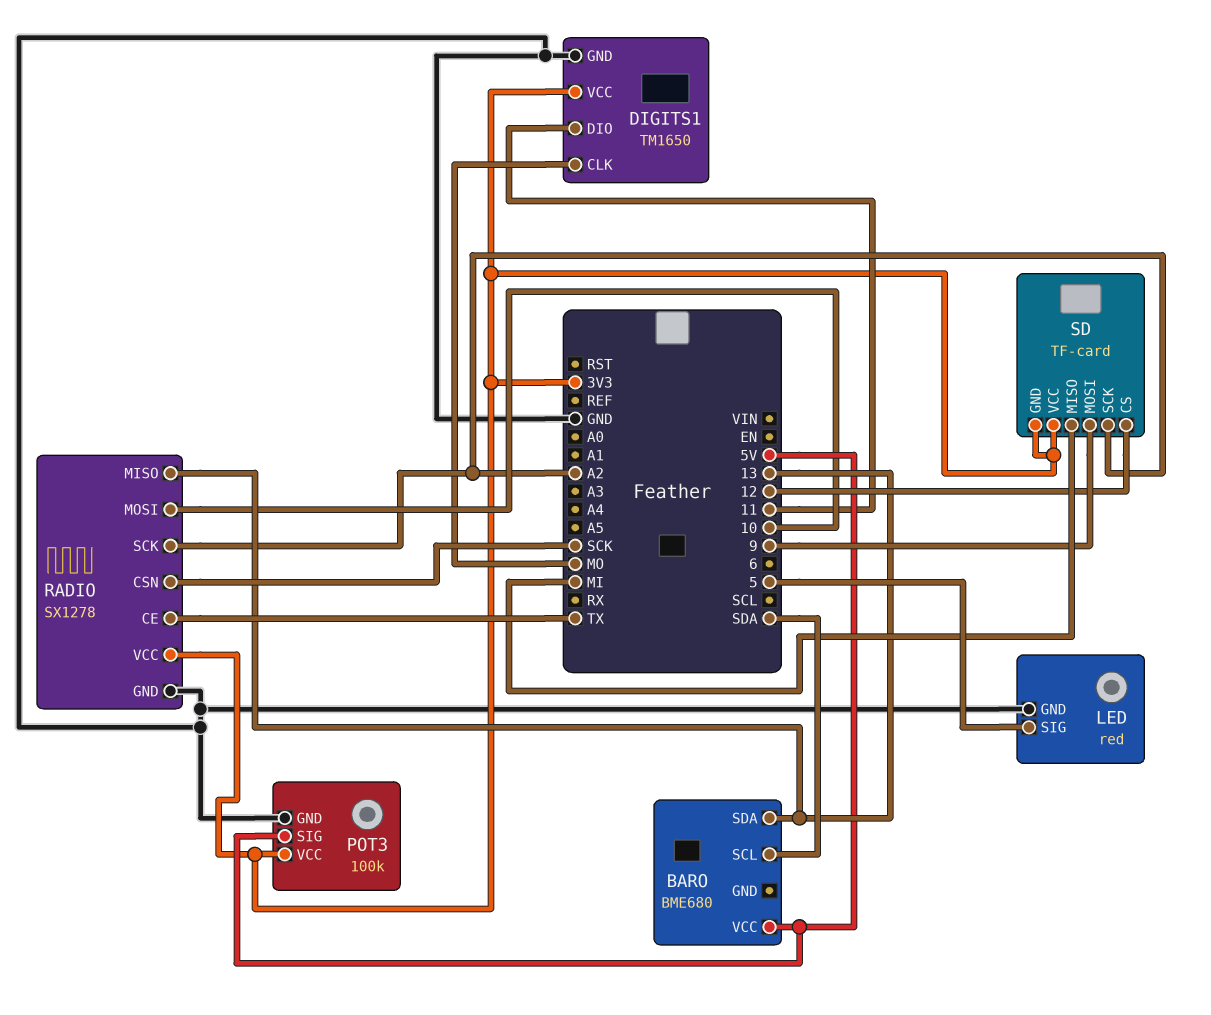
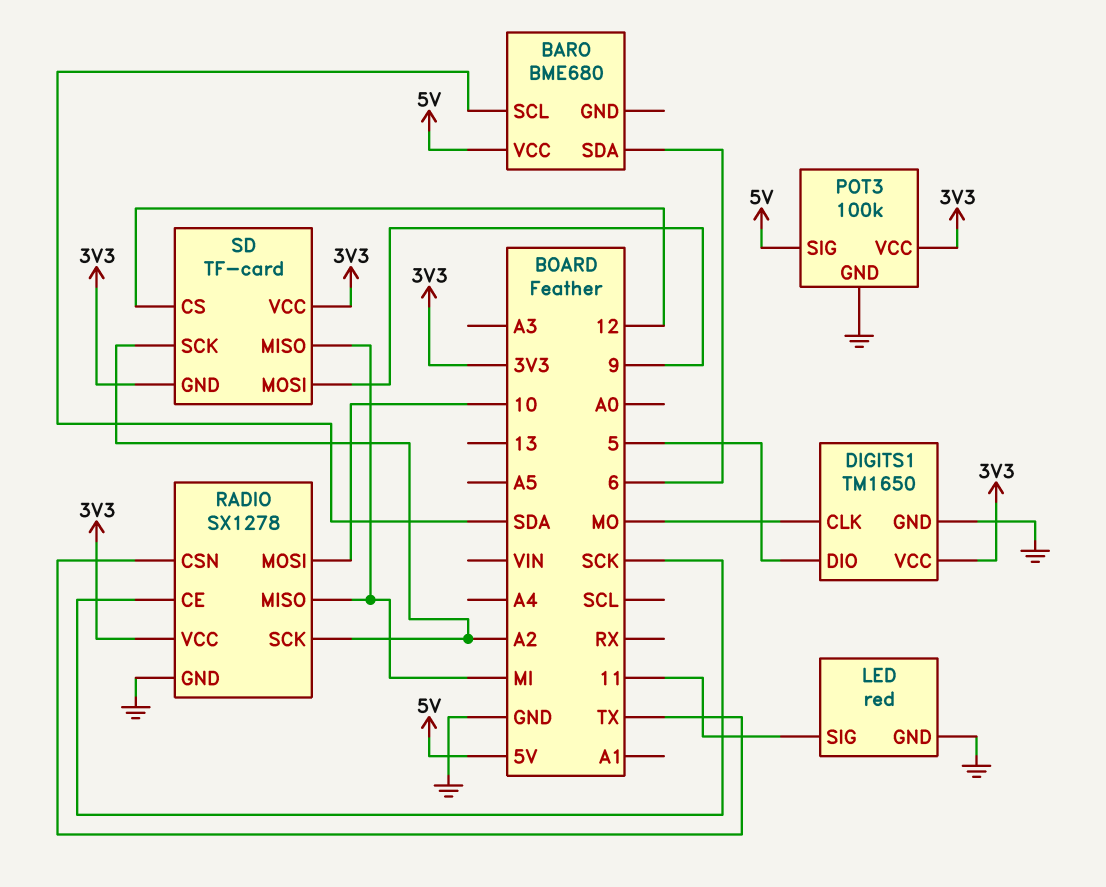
BARO pin SDA: 13 -> 6
DIGITS1 pin DIO: 11 -> 5
LED pin SIG: 5 -> 11
RADIO pin CE: TX -> SCK
RADIO pin CSN: SCK -> TX
RADIO pin MISO: 13 -> MI

